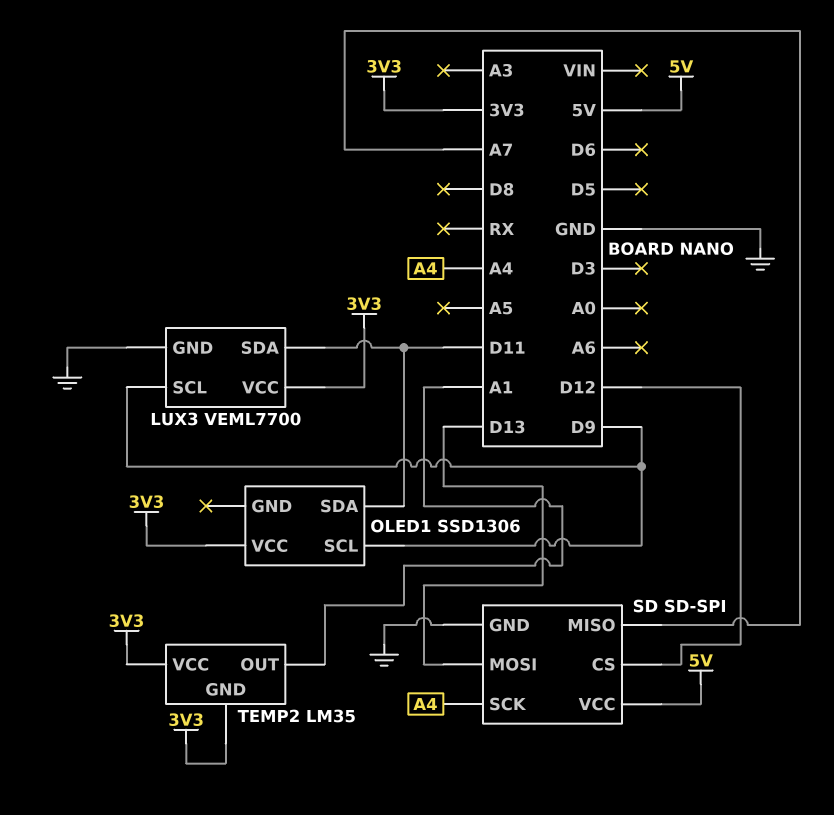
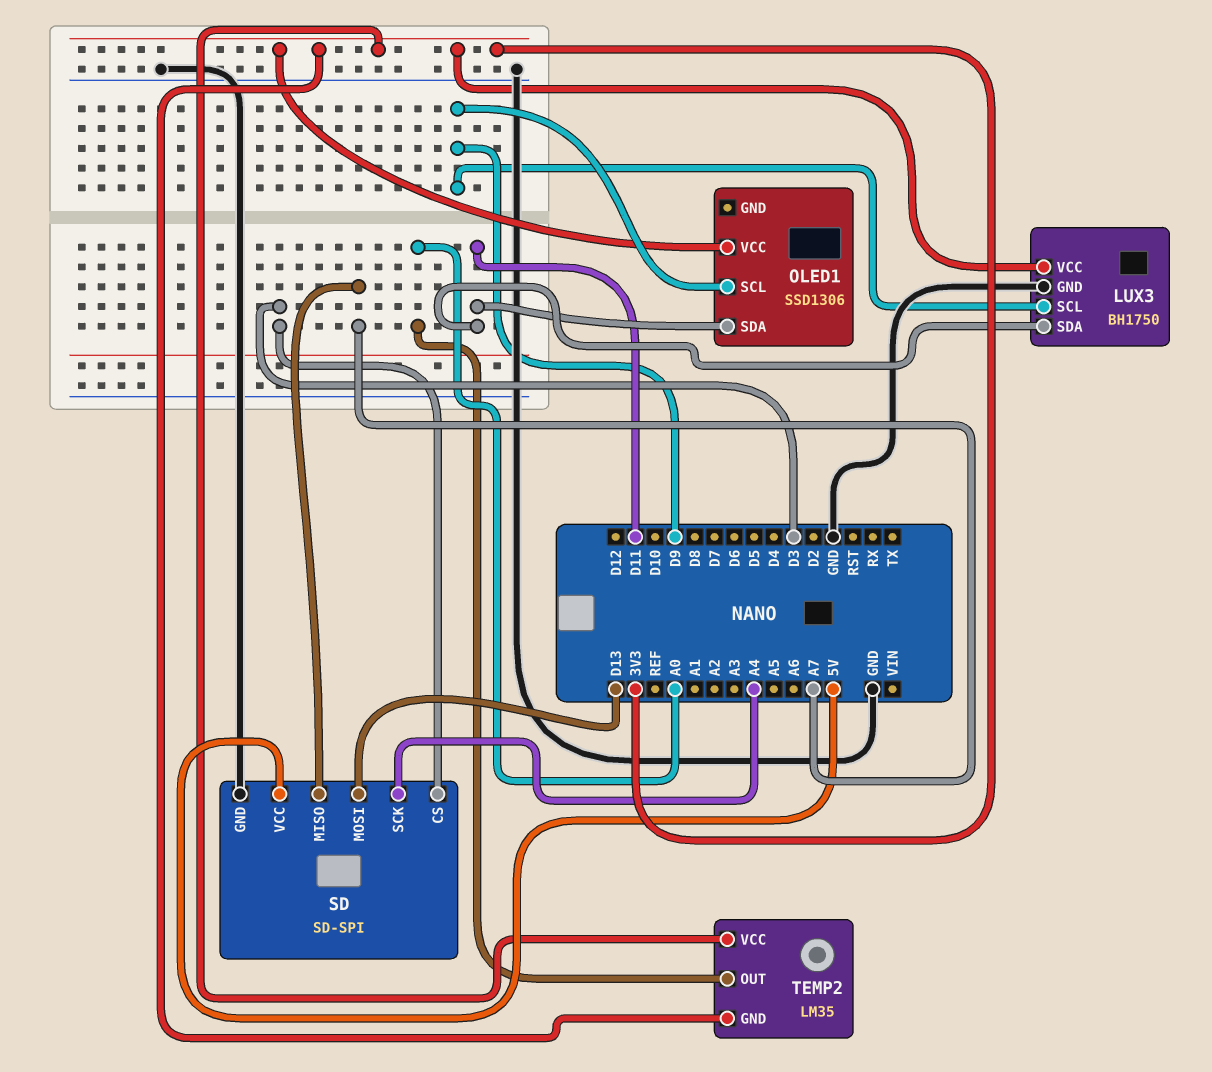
LUX3: VEML7700 -> BH1750
SD pin CS: D12 -> D3
TEMP2 pin OUT: A1 -> A0

